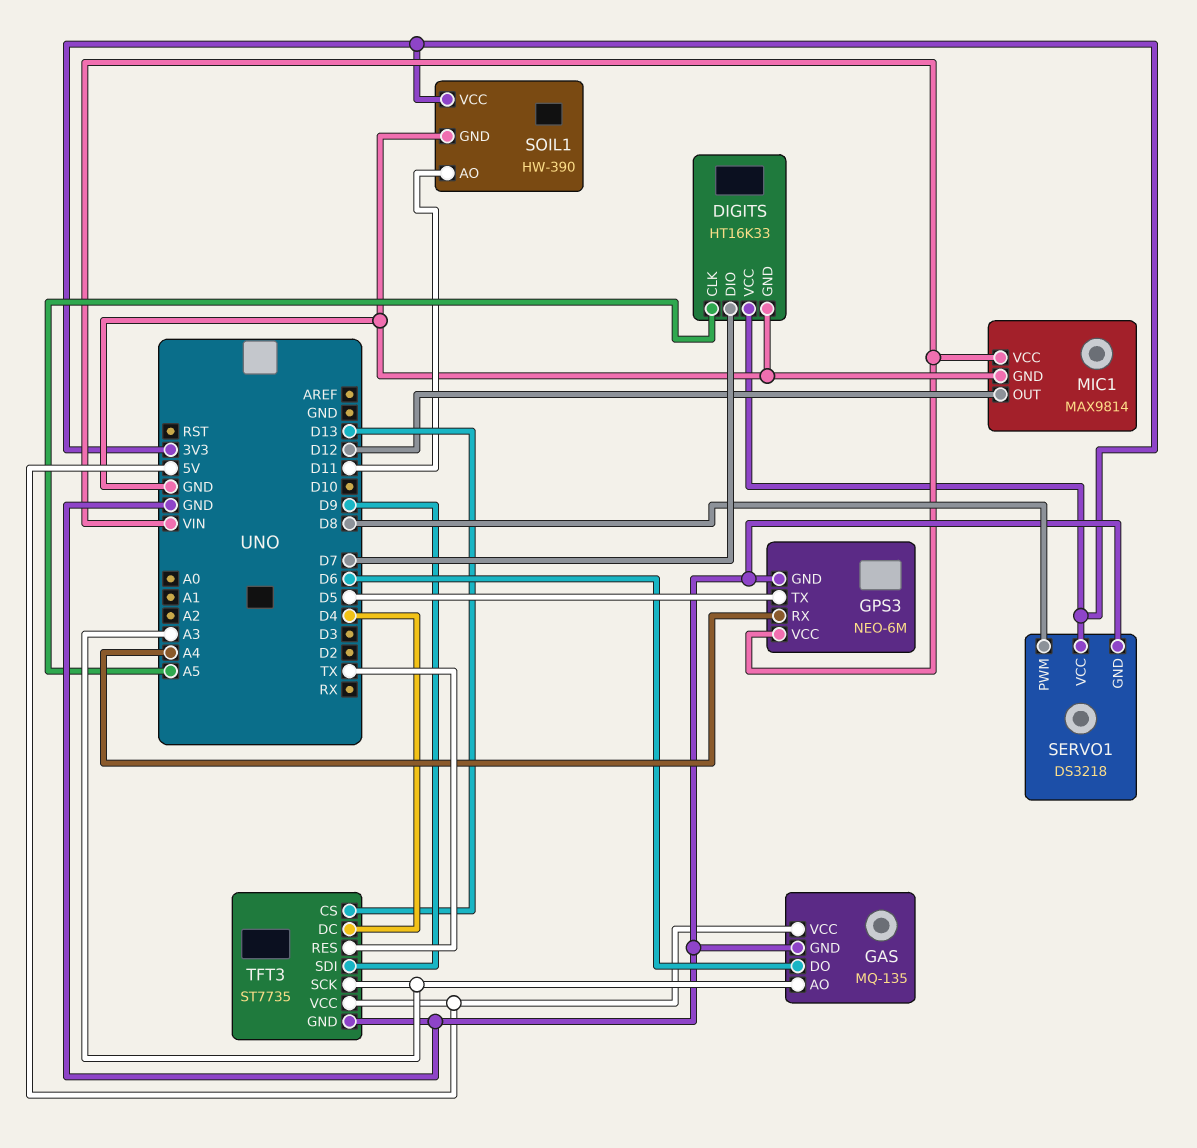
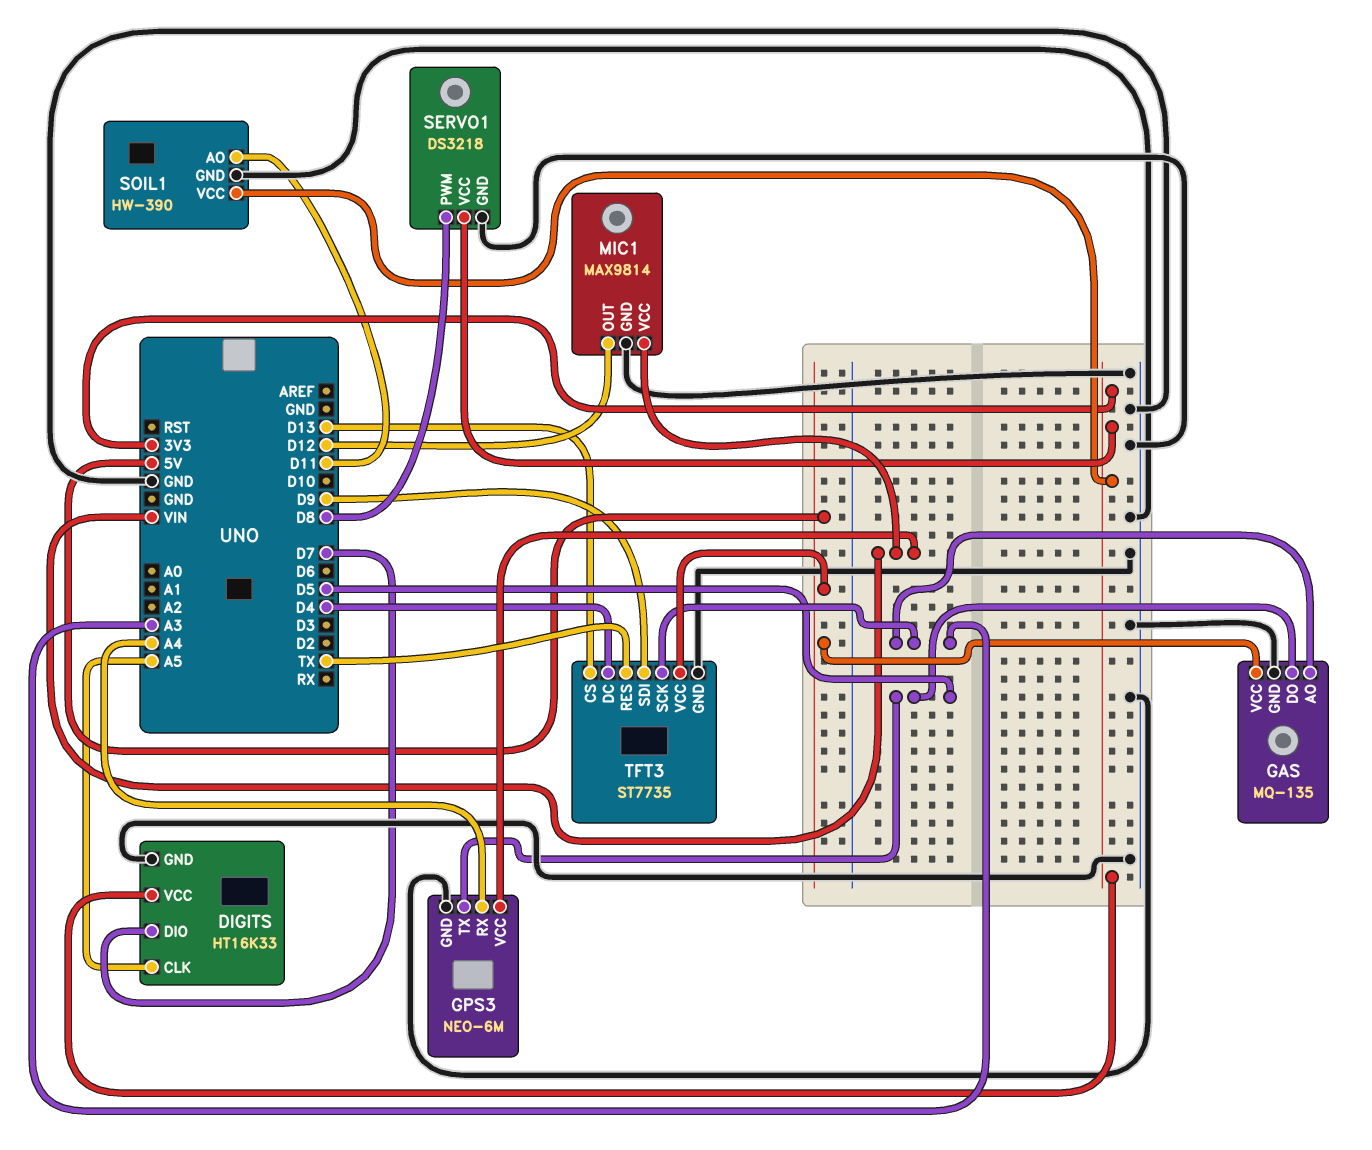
GAS pin DO: D6 -> D5

